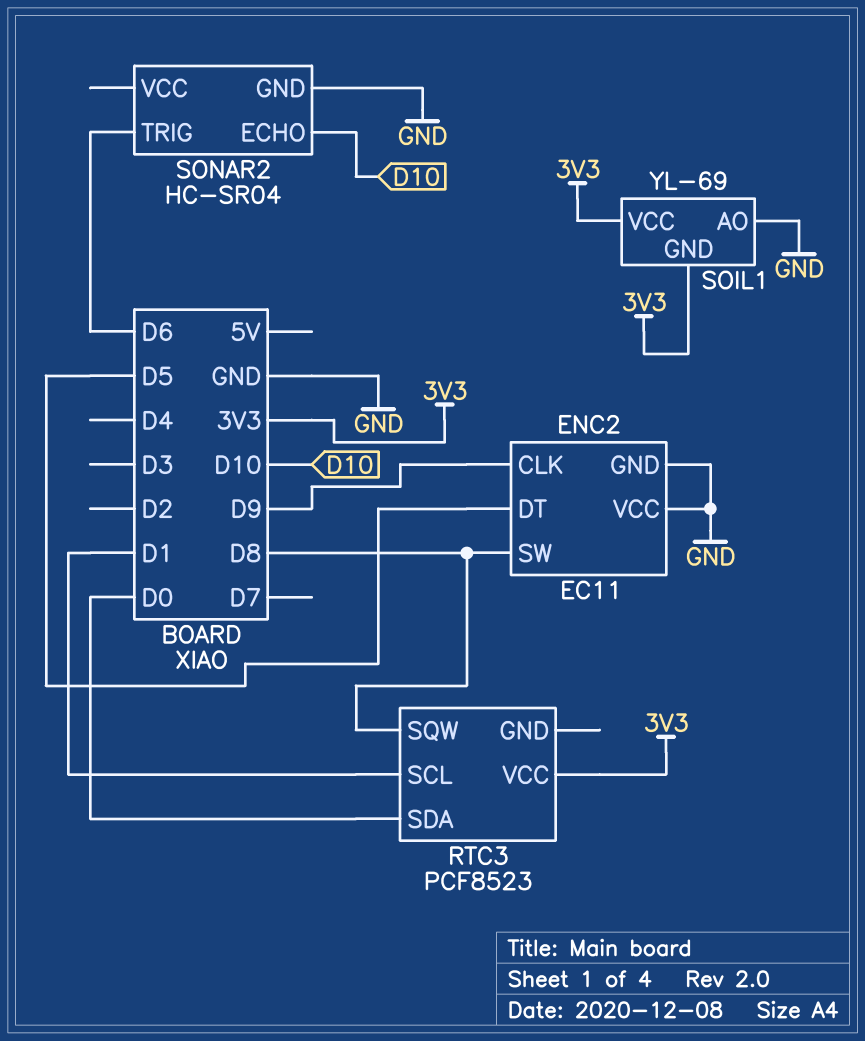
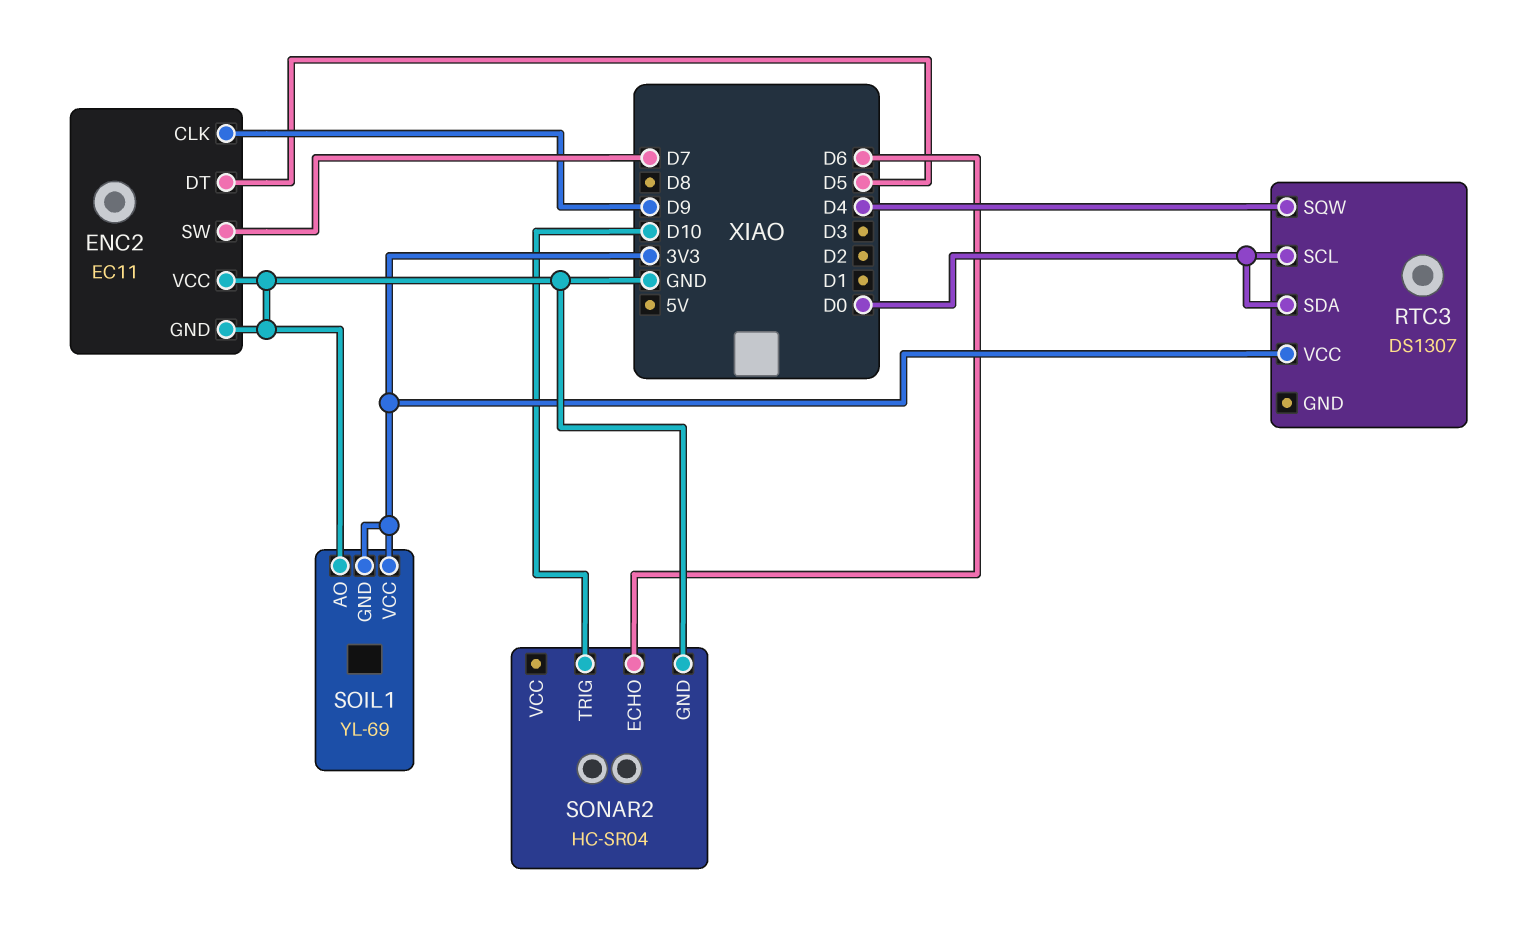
ENC2 pin SW: D8 -> D7
RTC3: PCF8523 -> DS1307
RTC3 pin SCL: D1 -> D0
RTC3 pin SQW: D8 -> D4
SONAR2 pin ECHO: D10 -> D6
SONAR2 pin TRIG: D6 -> D10

